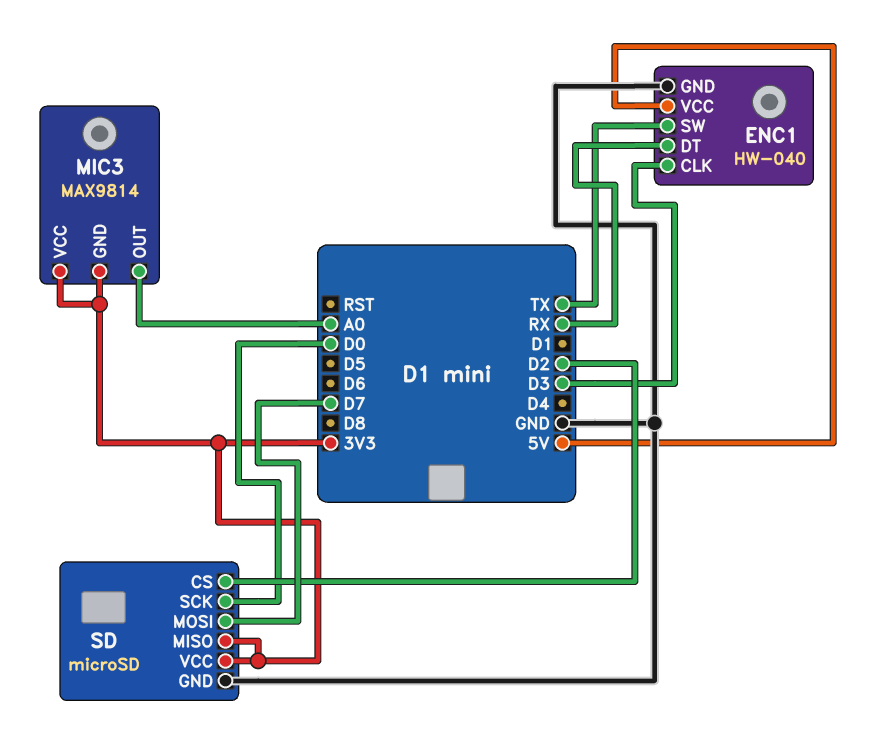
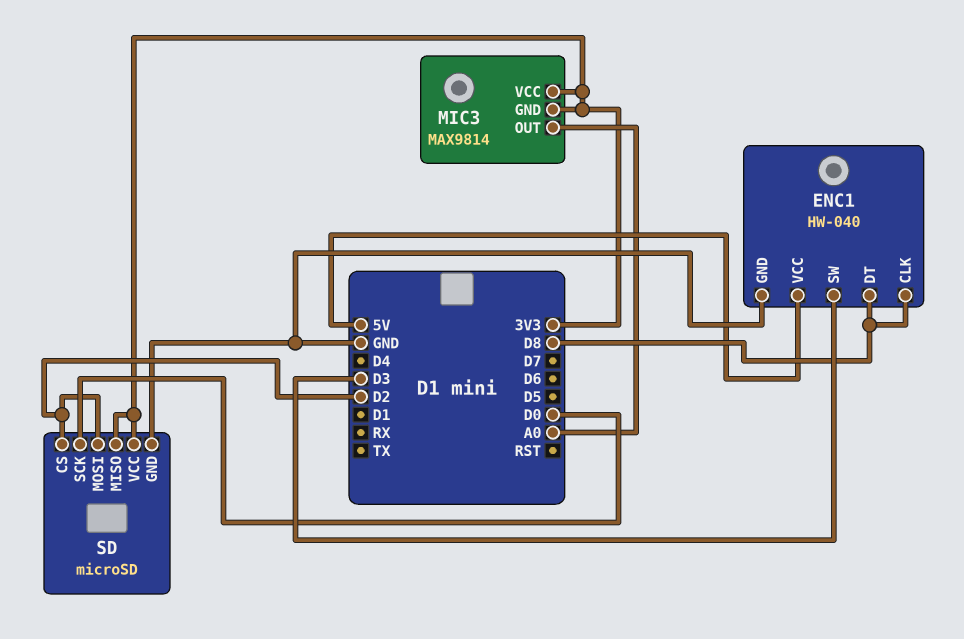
ENC1 pin CLK: D3 -> D8
ENC1 pin DT: RX -> D8
ENC1 pin SW: TX -> D3
SD pin MOSI: D7 -> D2

